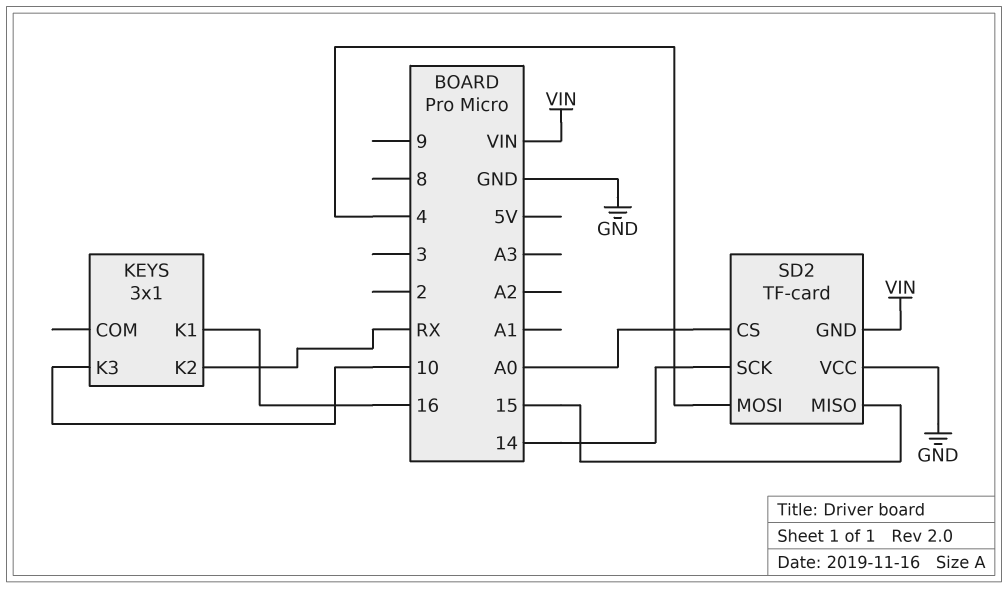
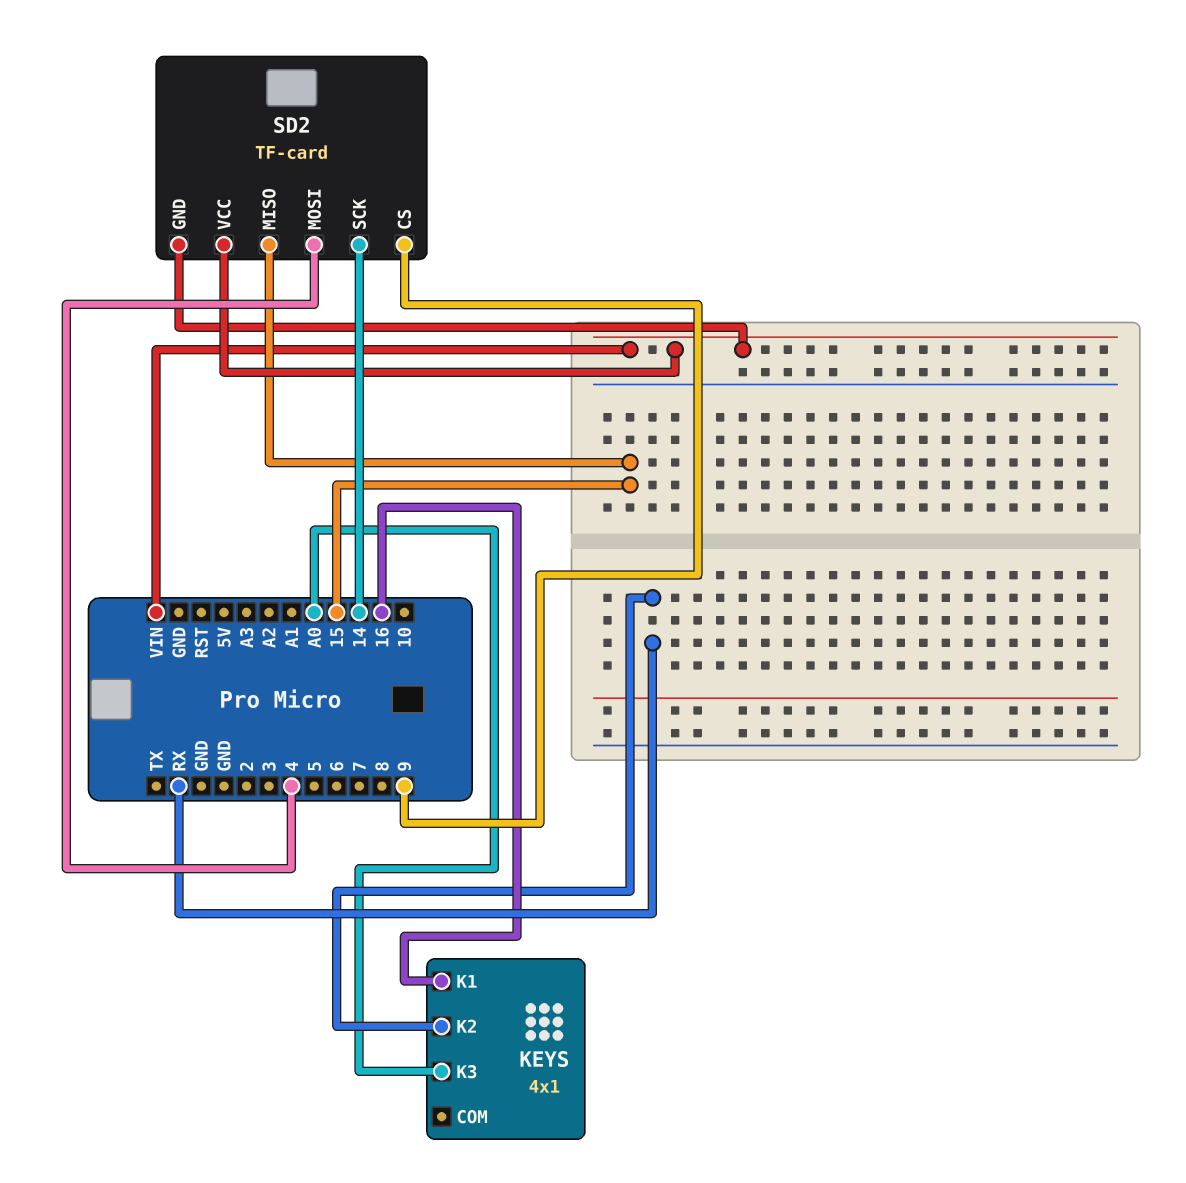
KEYS: 3x1 -> 4x1
KEYS pin K3: 10 -> A0
SD2 pin CS: A0 -> 9
SD2 pin VCC: GND -> VIN

